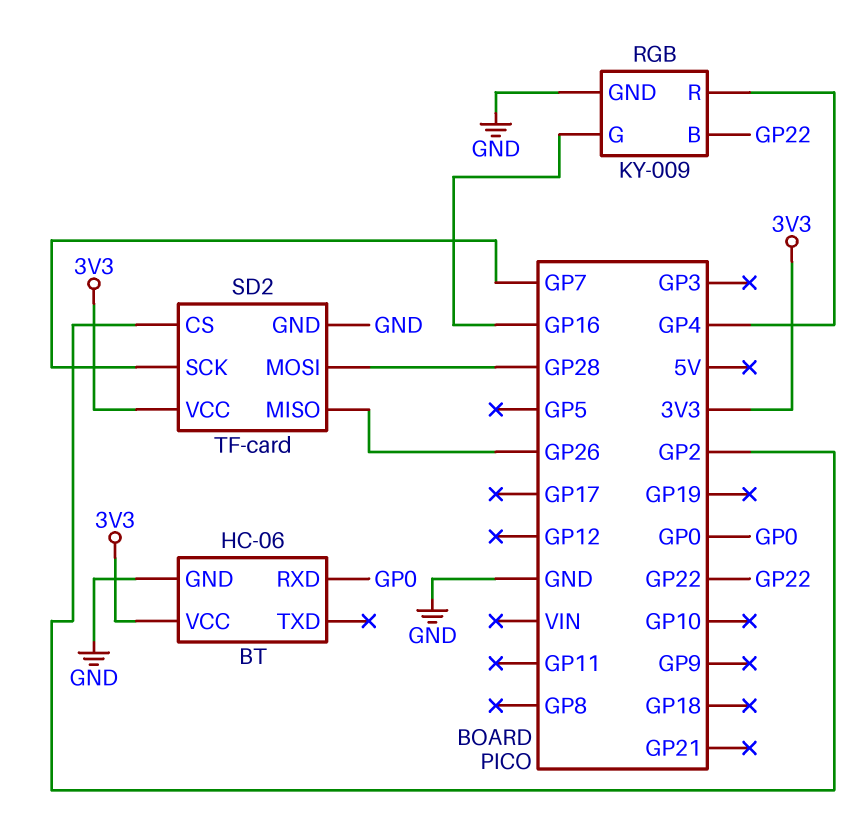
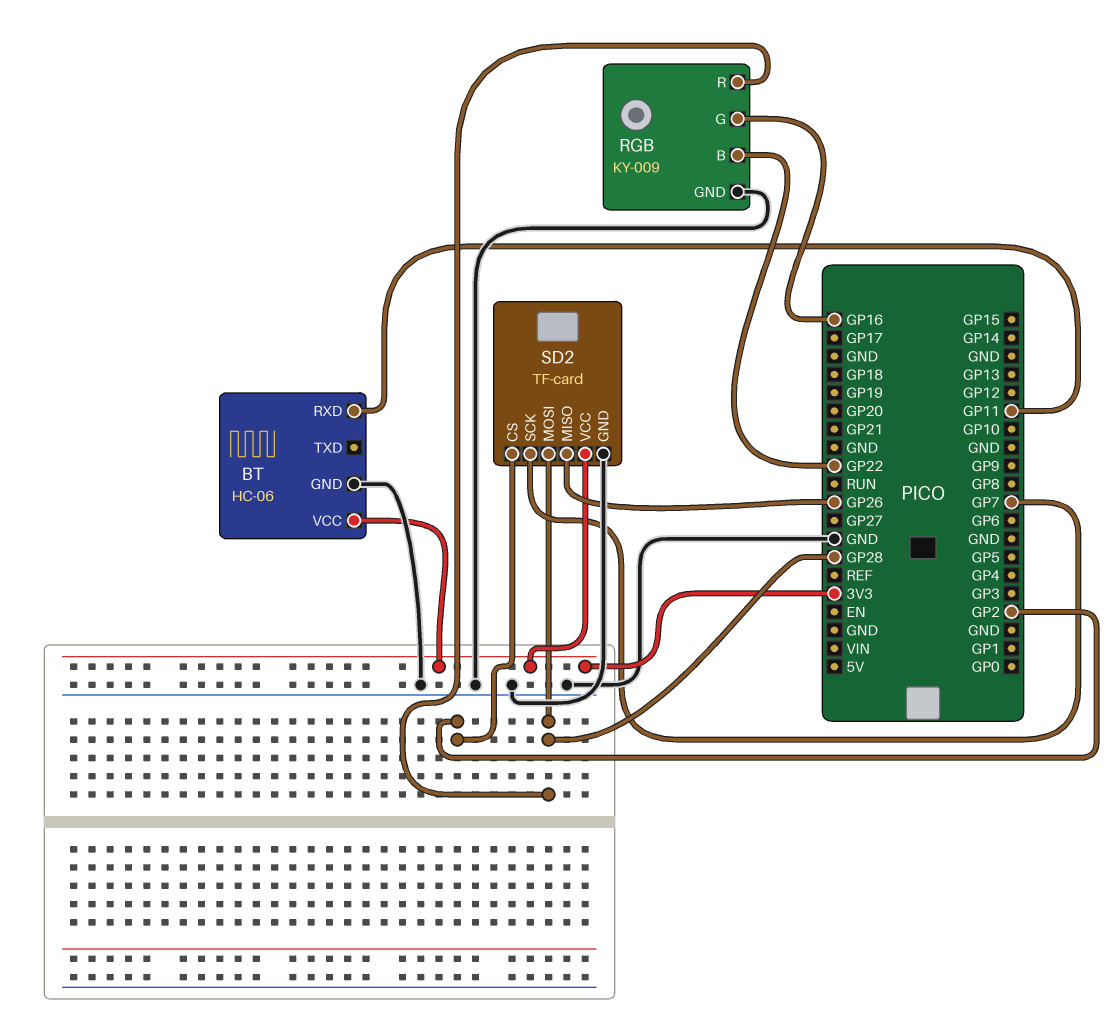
BT pin RXD: GP0 -> GP11
RGB pin R: GP4 -> GP28

